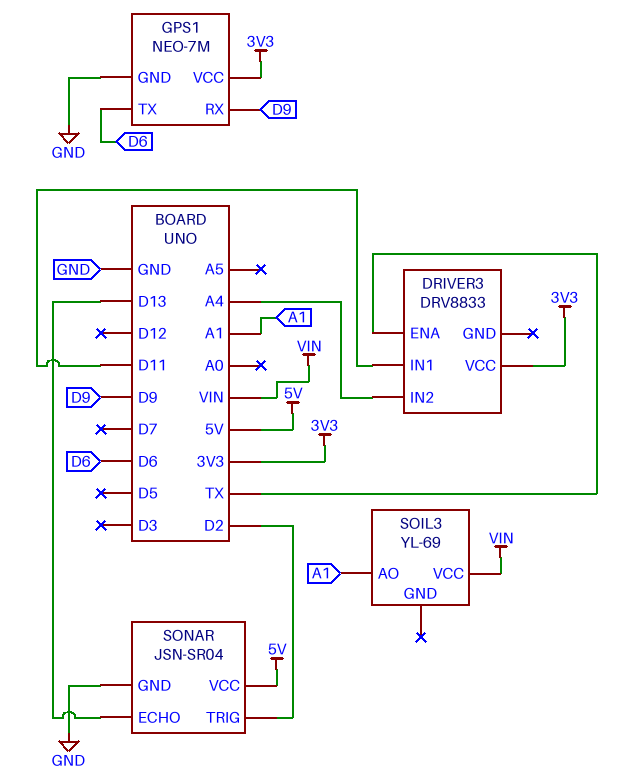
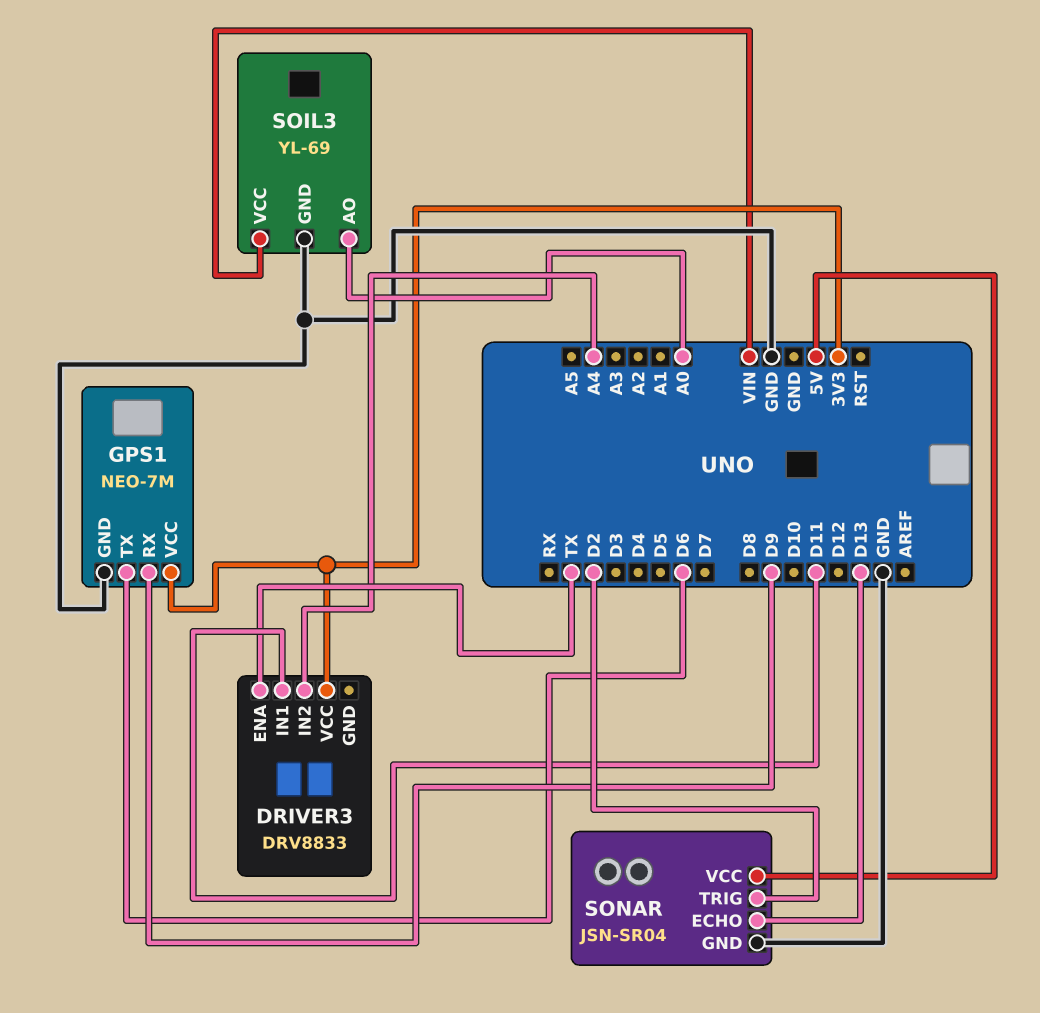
SOIL3 pin AO: A1 -> A0
SOIL3 pin GND: none -> GND

